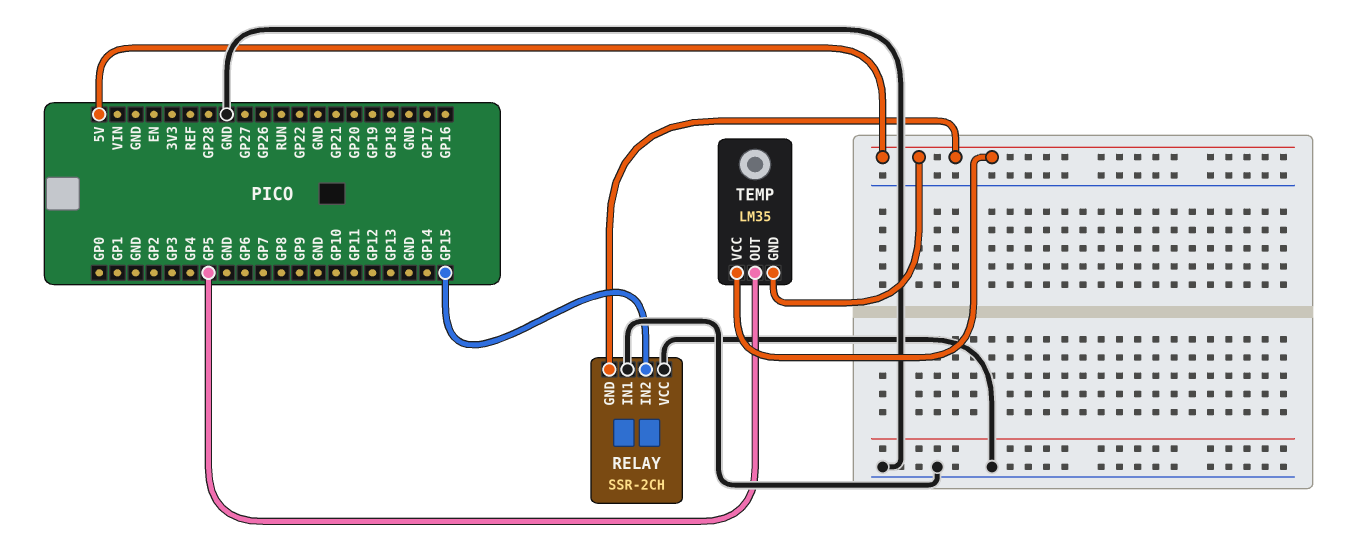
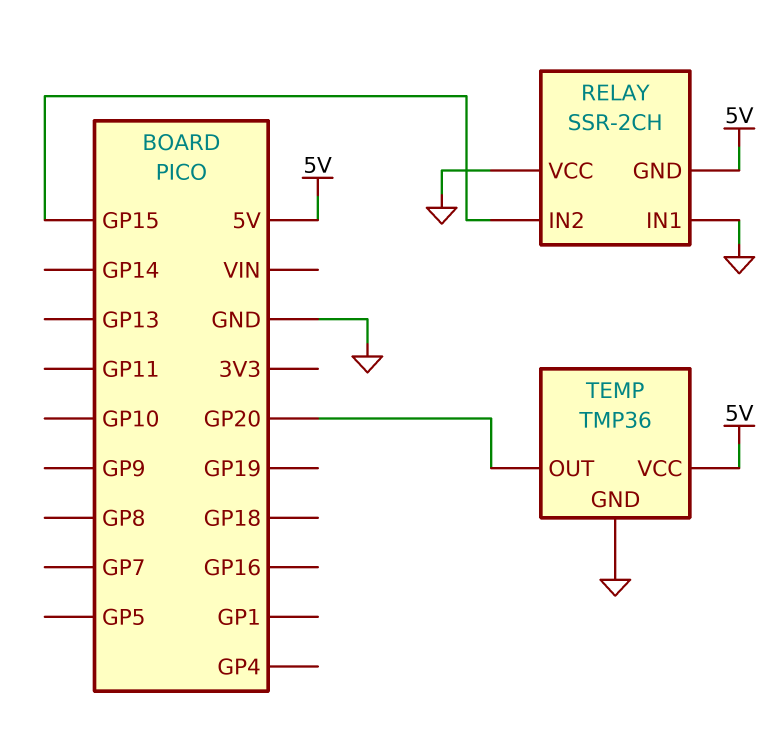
TEMP: LM35 -> TMP36
TEMP pin GND: 5V -> GND
TEMP pin OUT: GP5 -> GP20

